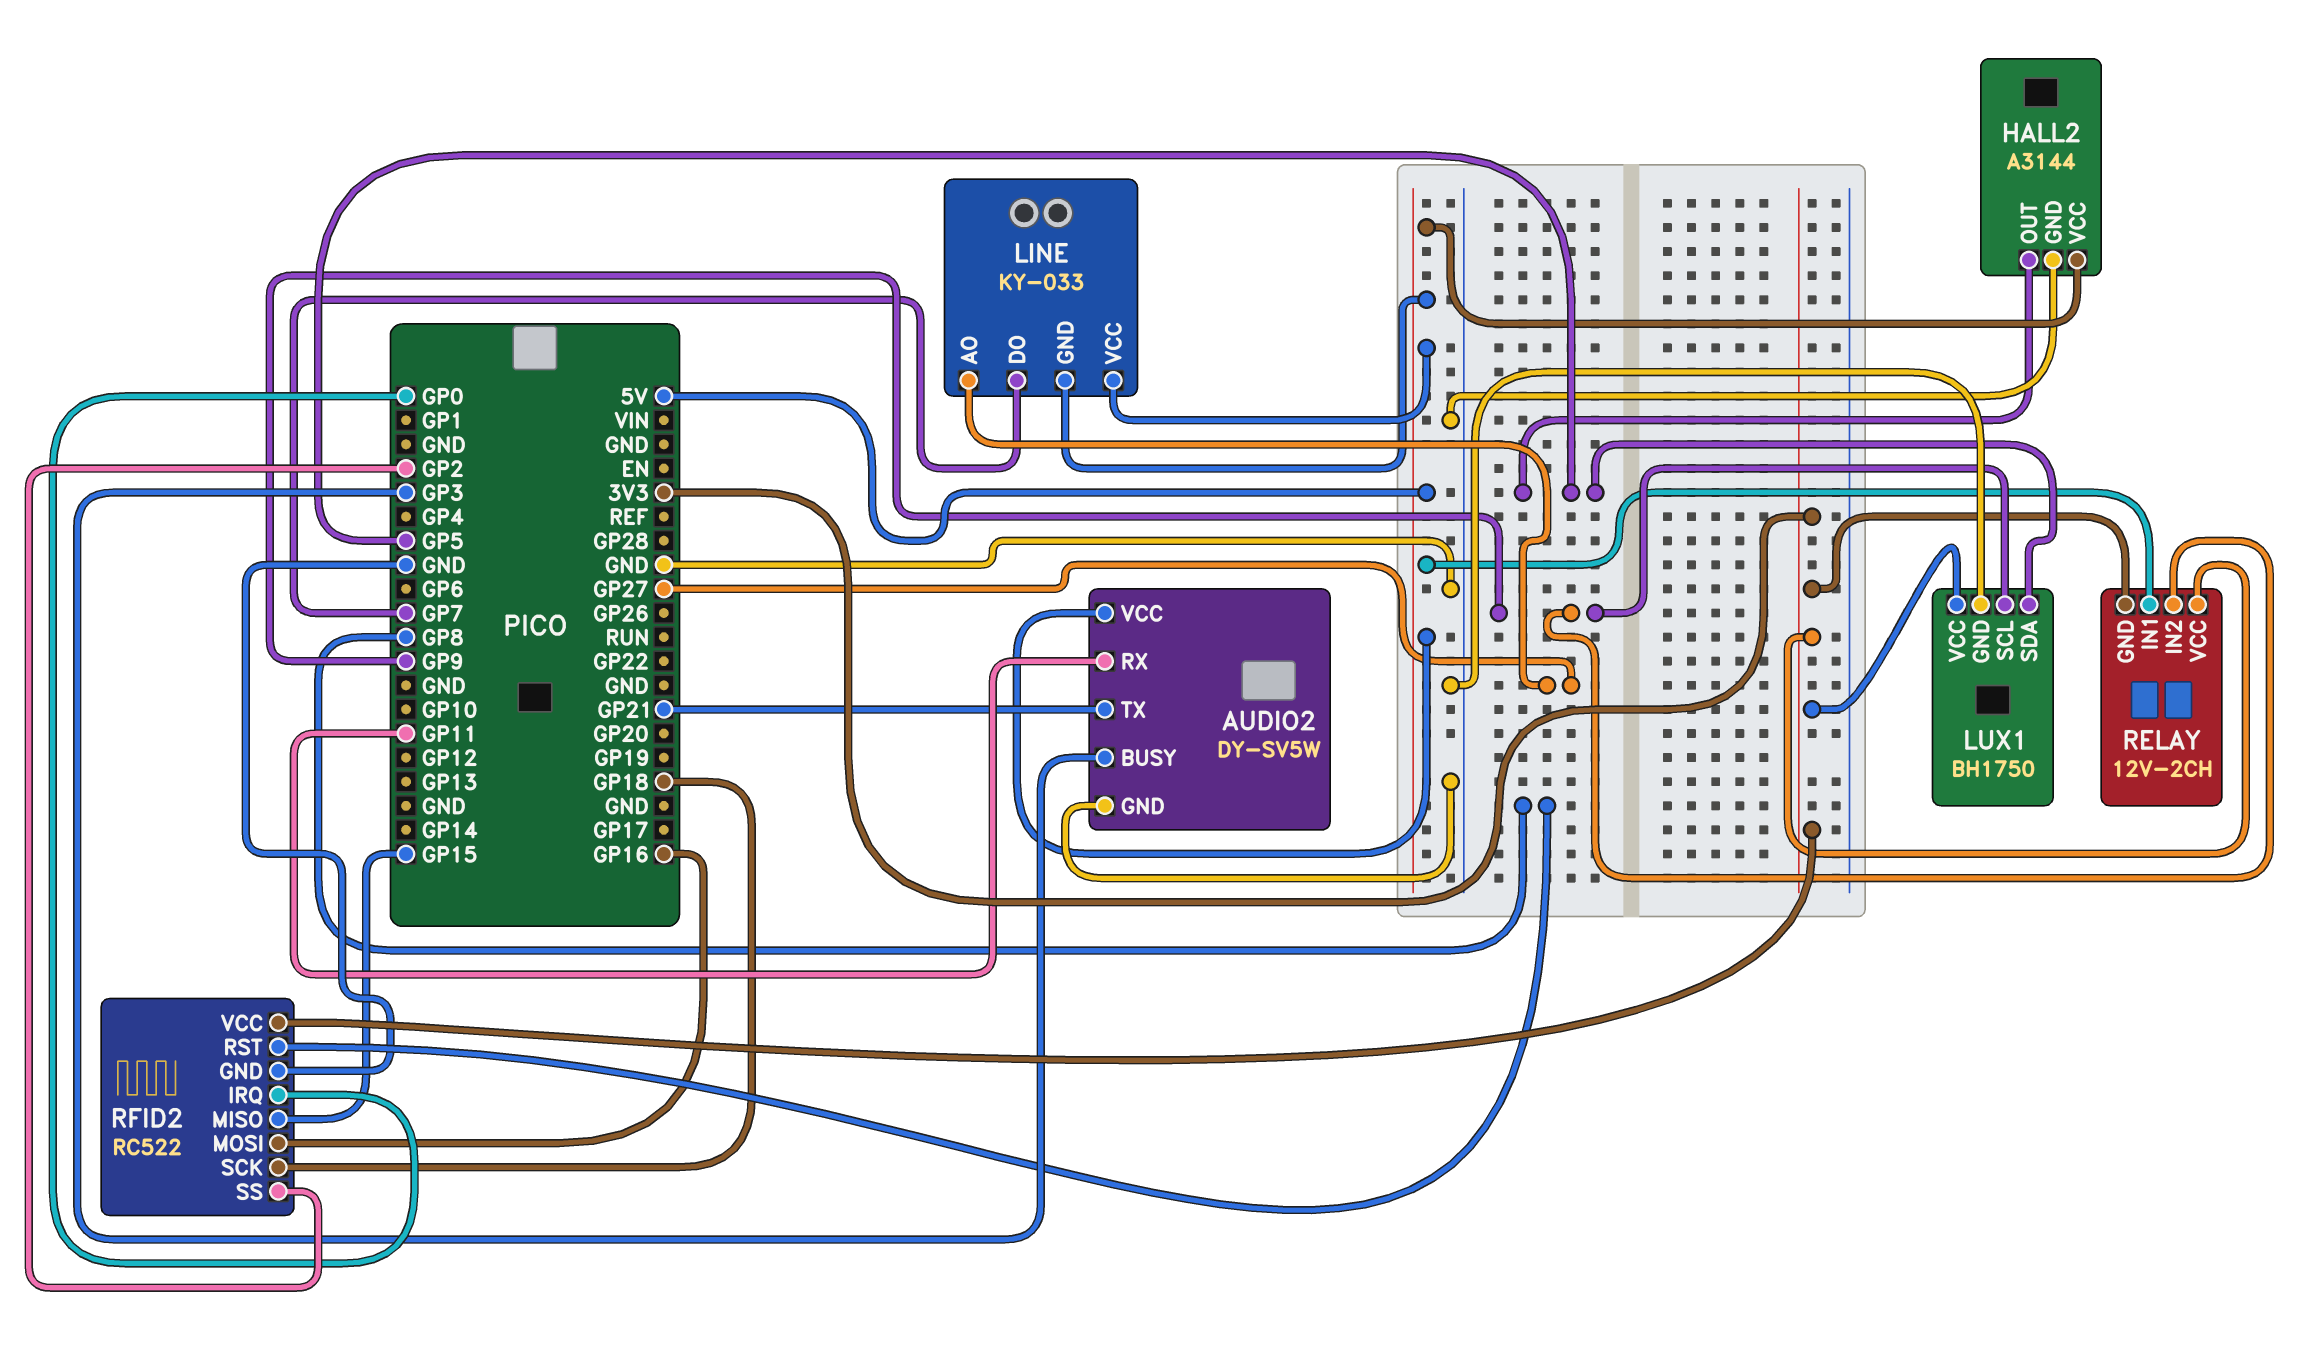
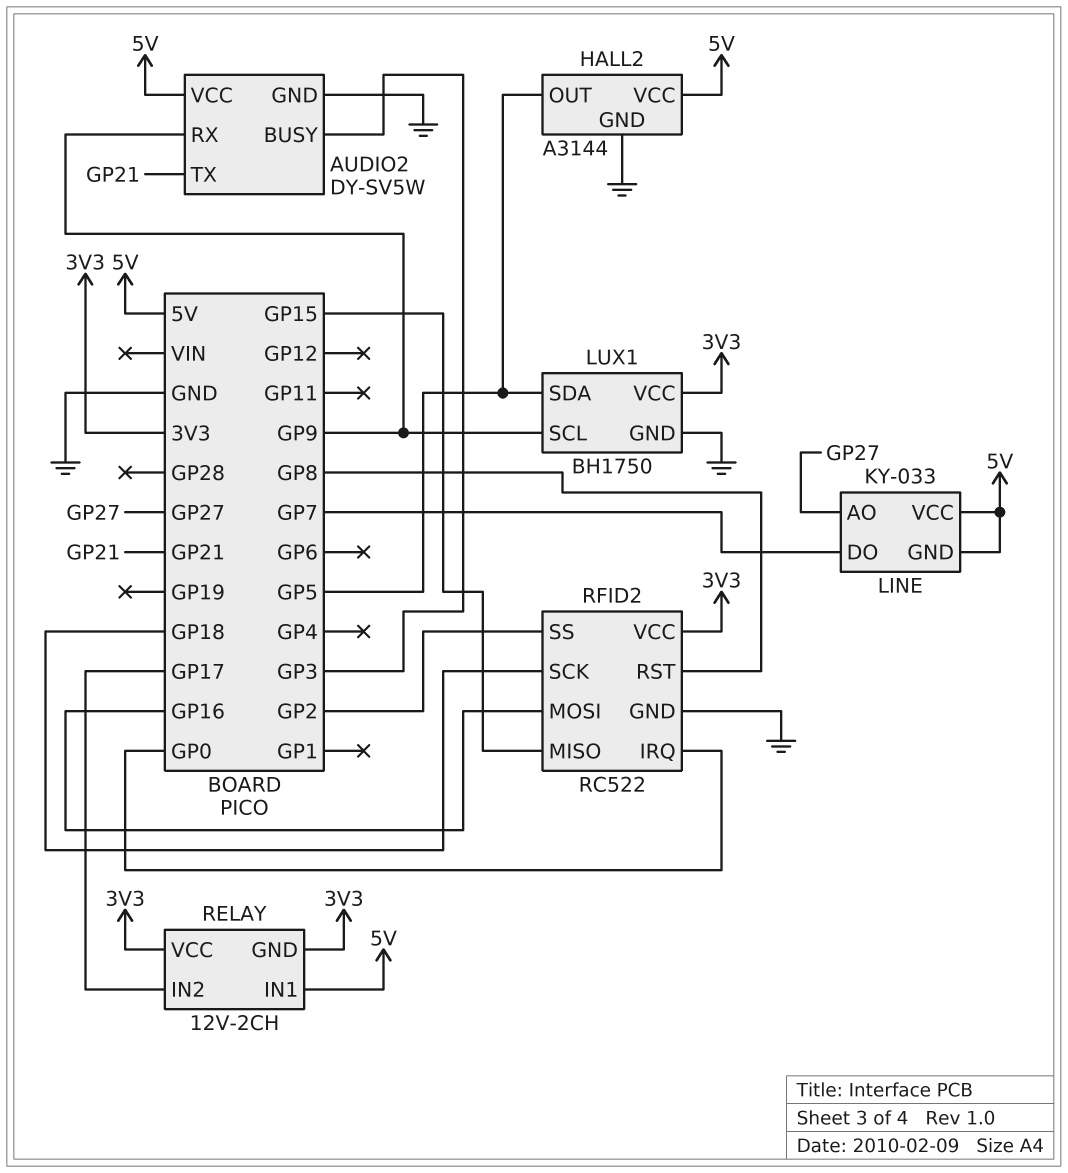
AUDIO2 pin RX: GP11 -> GP9
RELAY pin IN2: GP9 -> GP17

